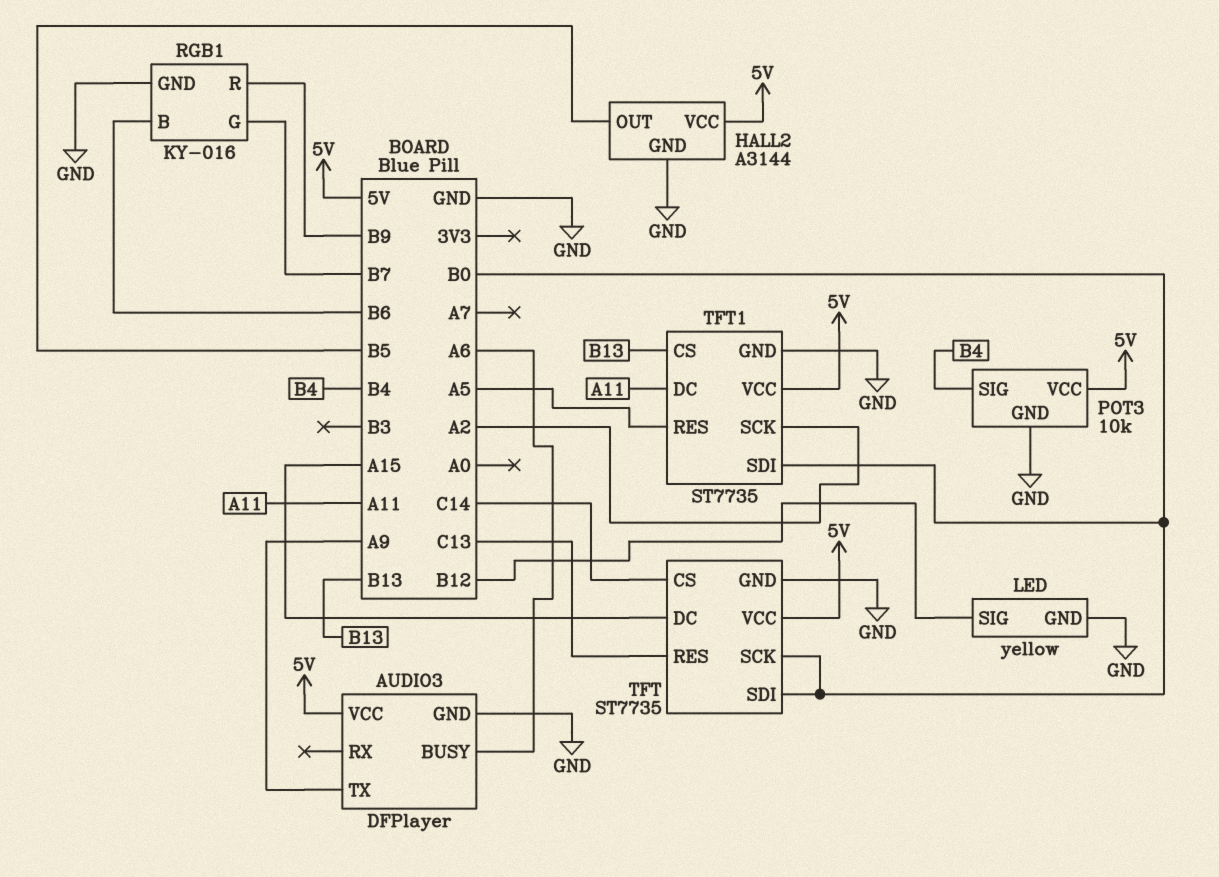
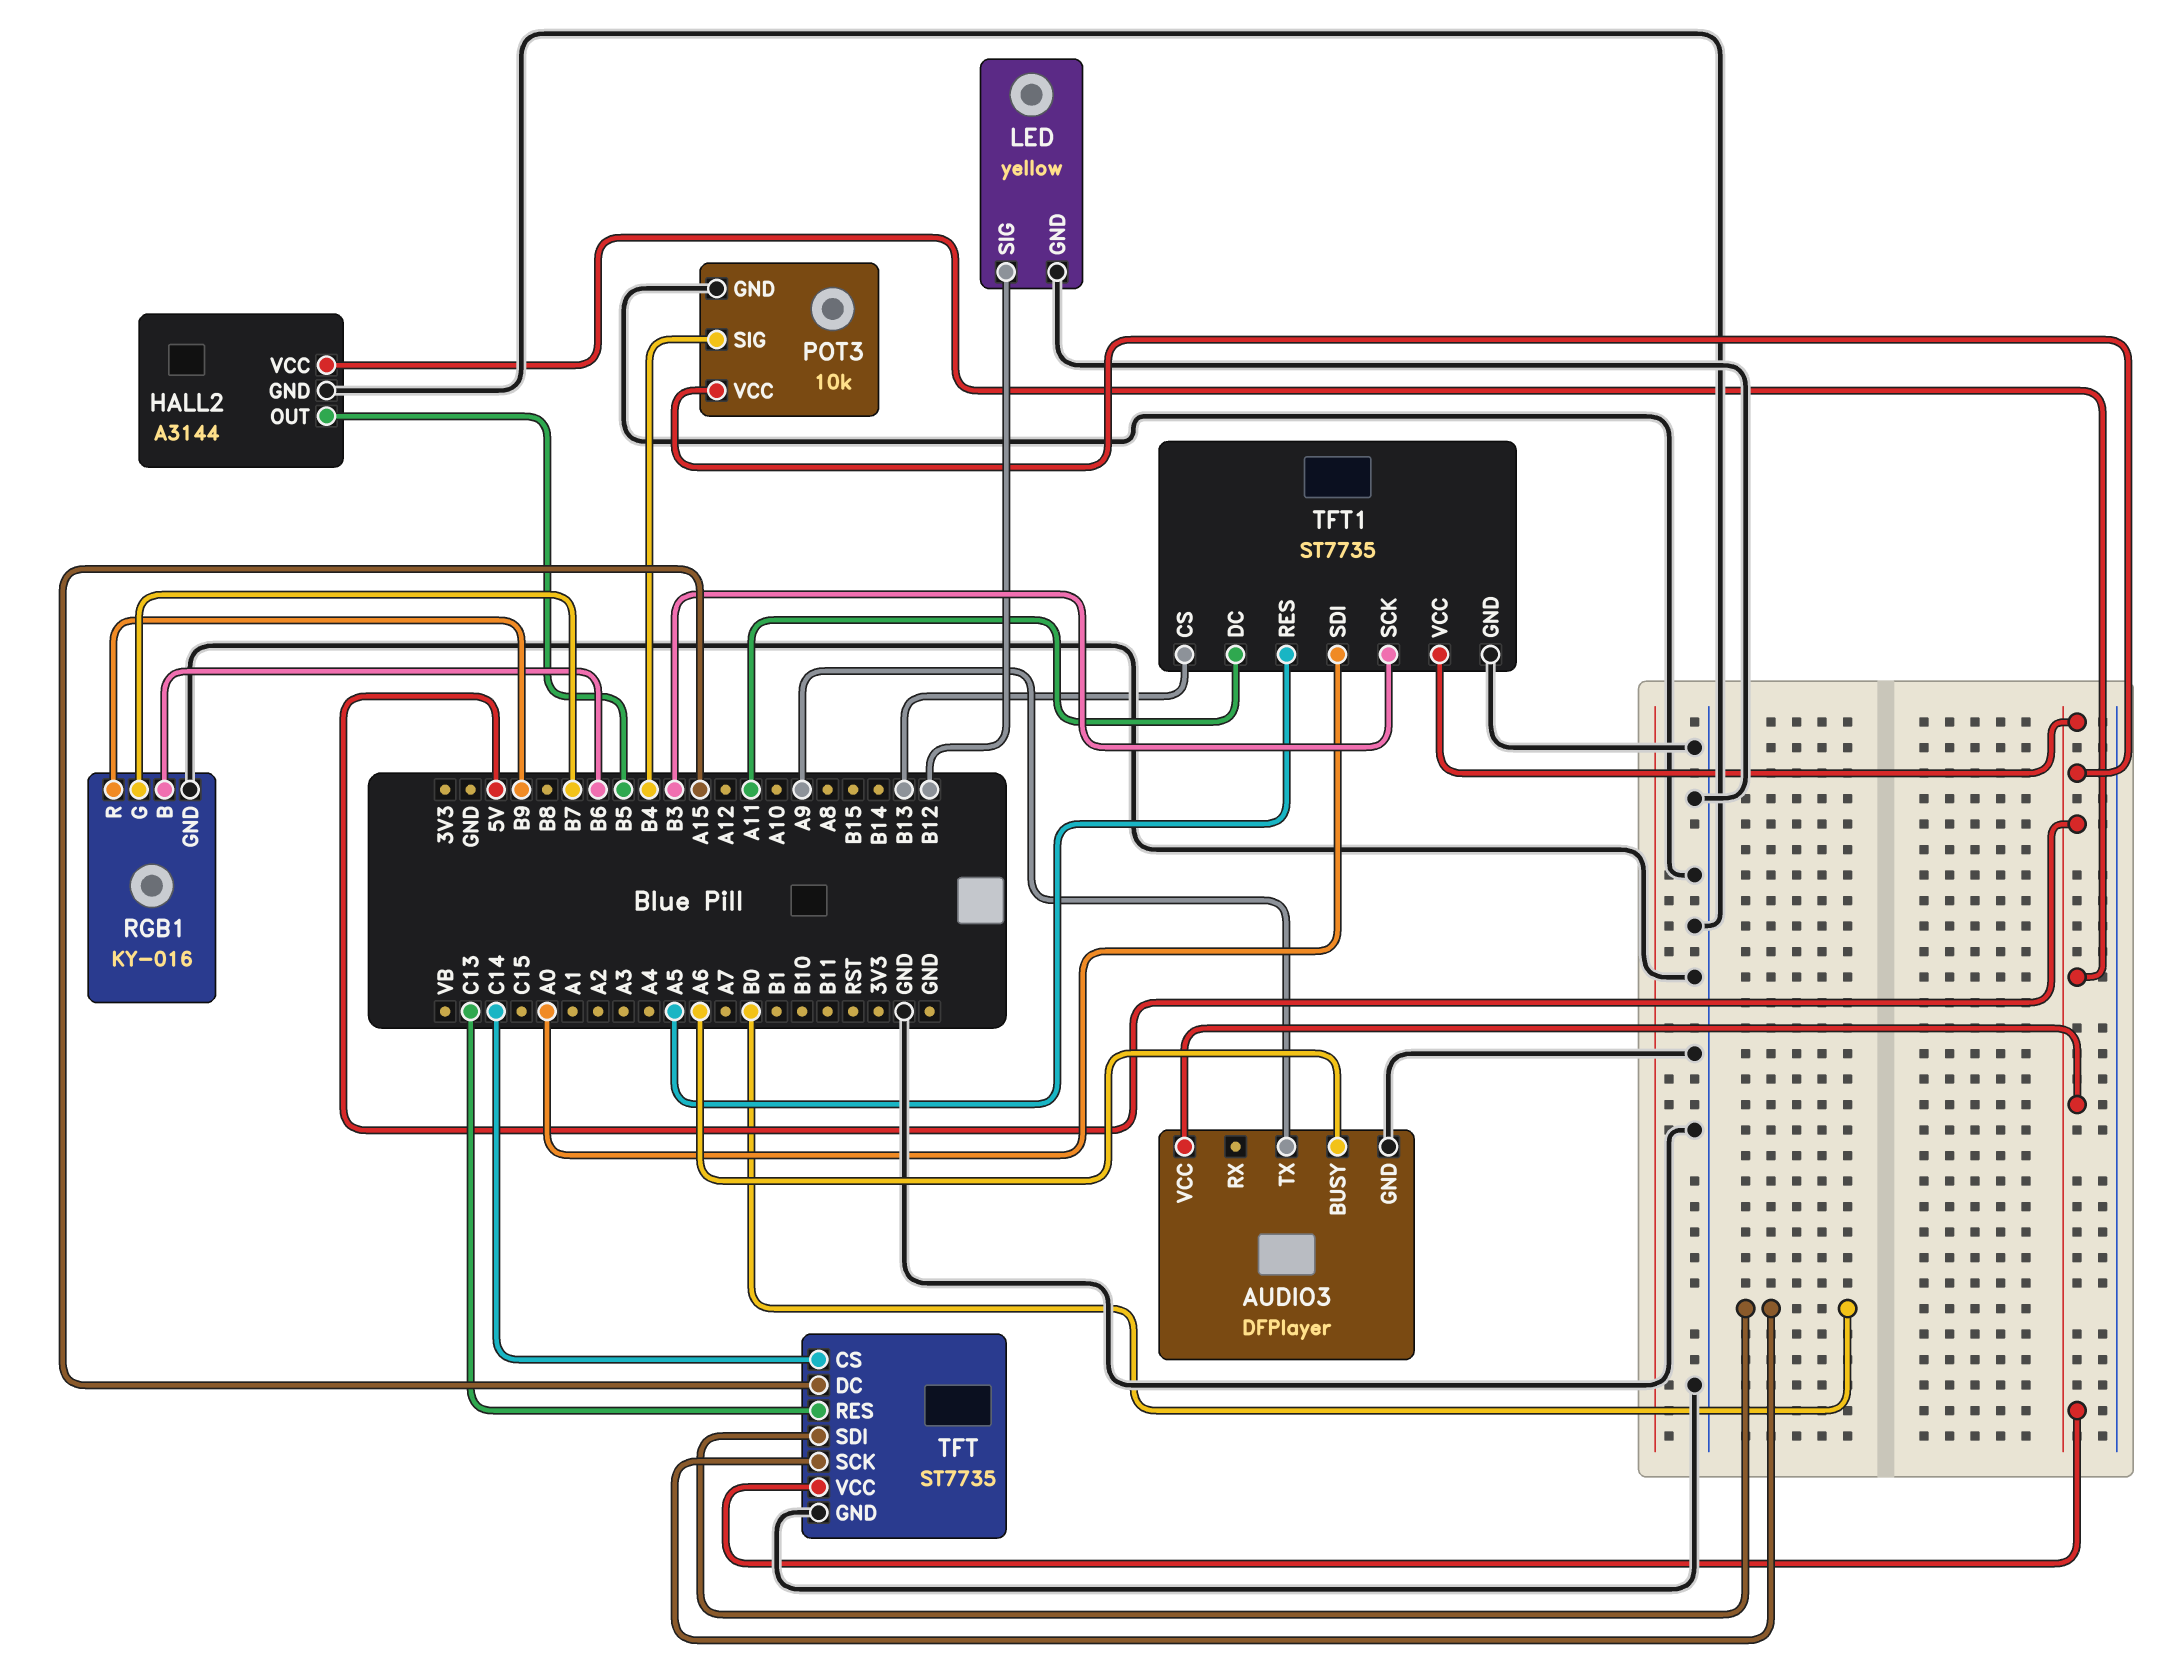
TFT1 pin SCK: A2 -> B3
TFT1 pin SDI: B0 -> A0

